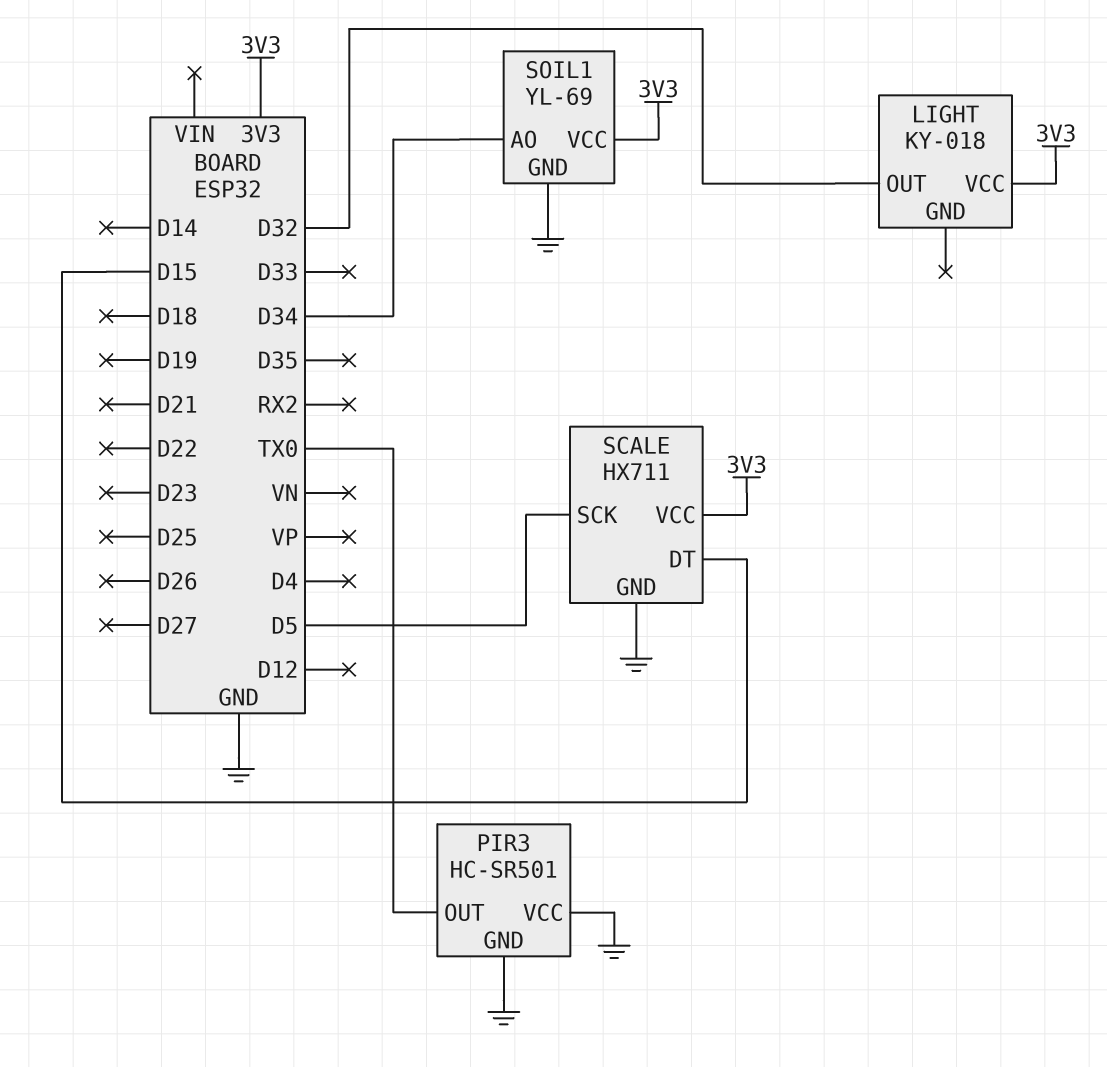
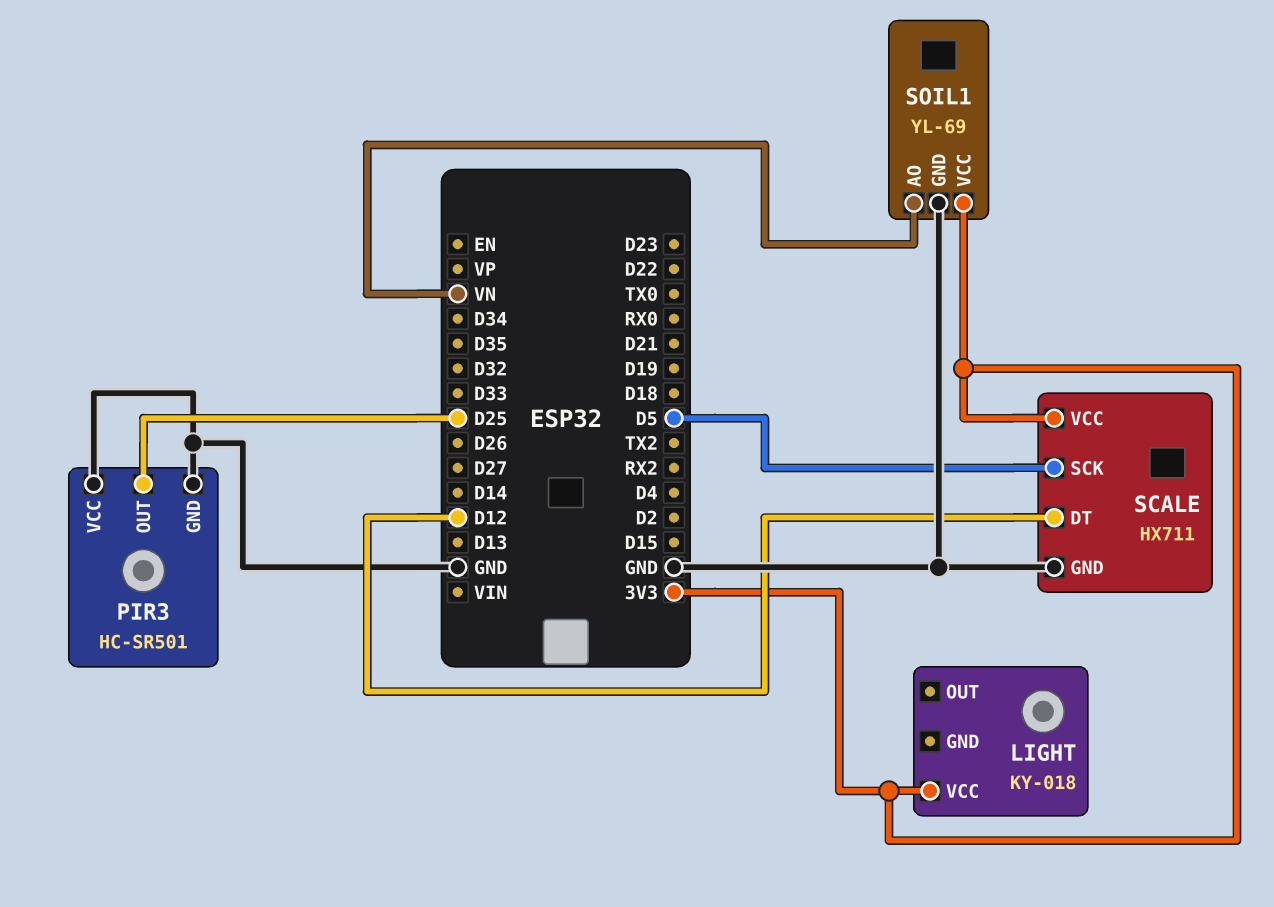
LIGHT pin OUT: D32 -> none
PIR3 pin OUT: TX0 -> D25
SCALE pin DT: D15 -> D12
SOIL1 pin AO: D34 -> VN

